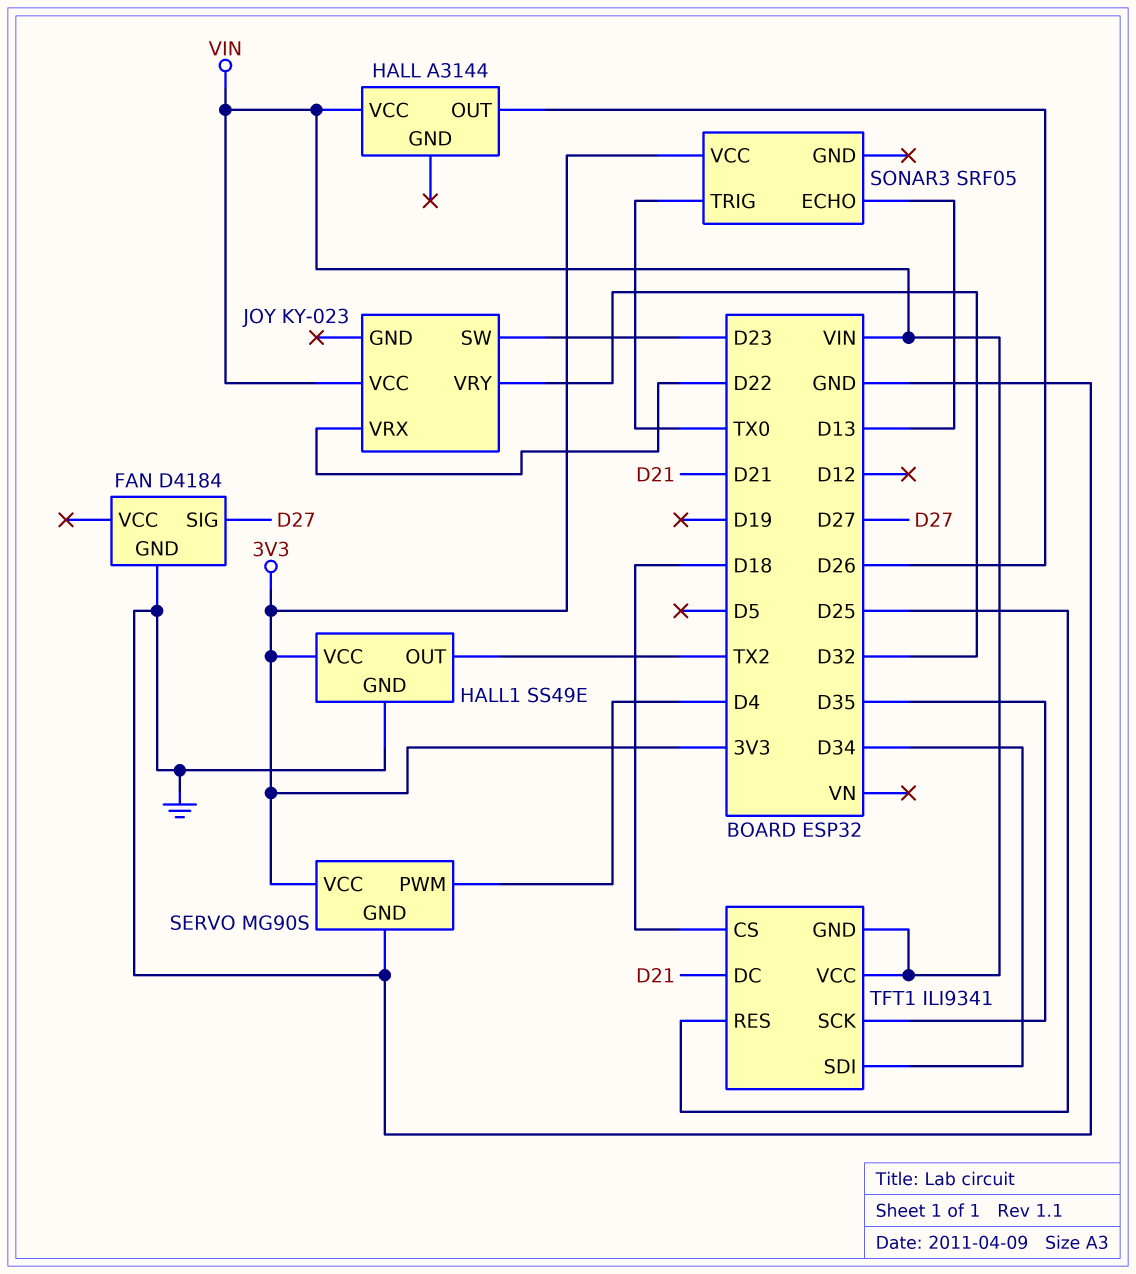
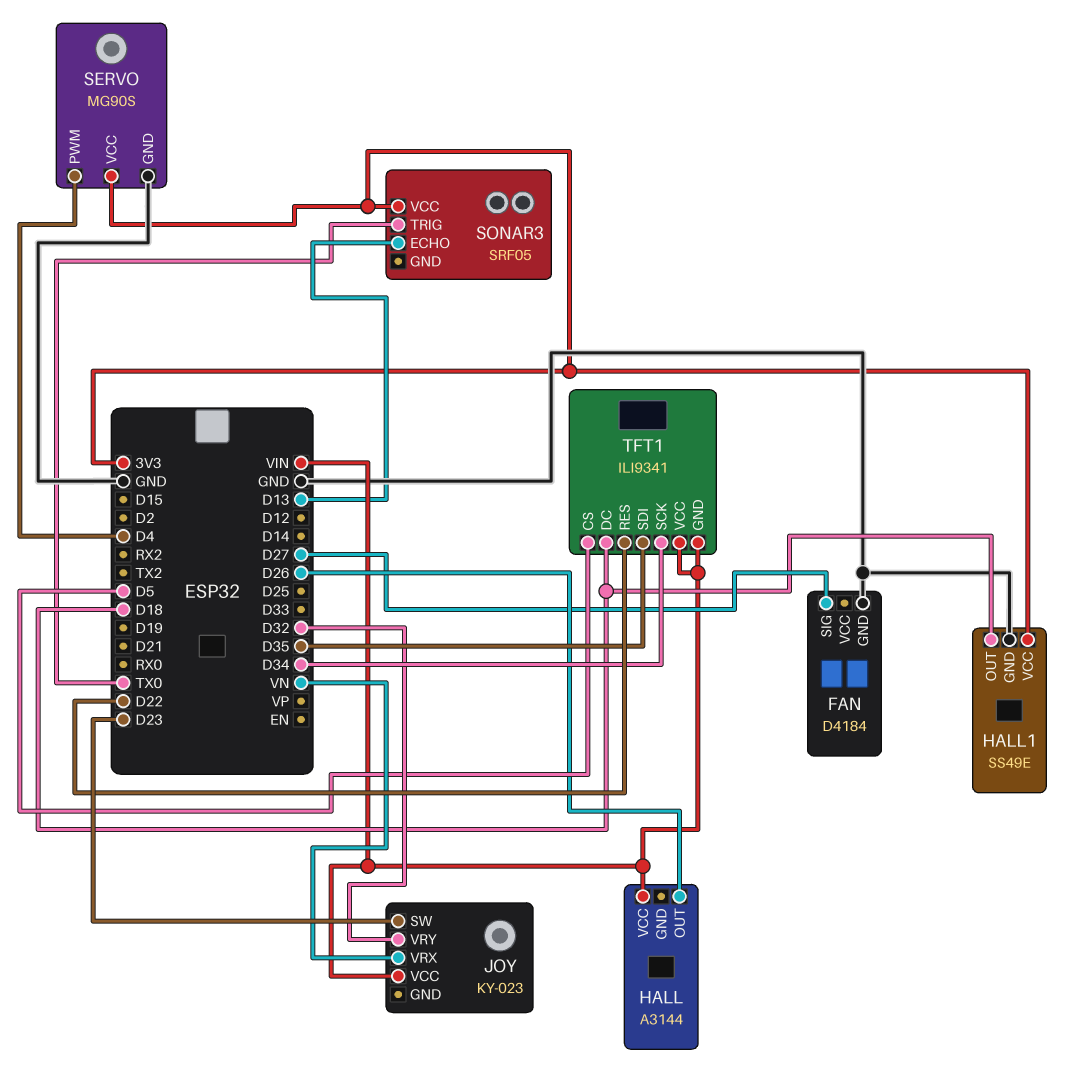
HALL1 pin OUT: TX2 -> D18
JOY pin VRX: D22 -> VN
TFT1 pin CS: D18 -> D5
TFT1 pin DC: D21 -> D18
TFT1 pin RES: D25 -> D22
TFT1 pin SCK: D35 -> D34
TFT1 pin SDI: D34 -> D35

